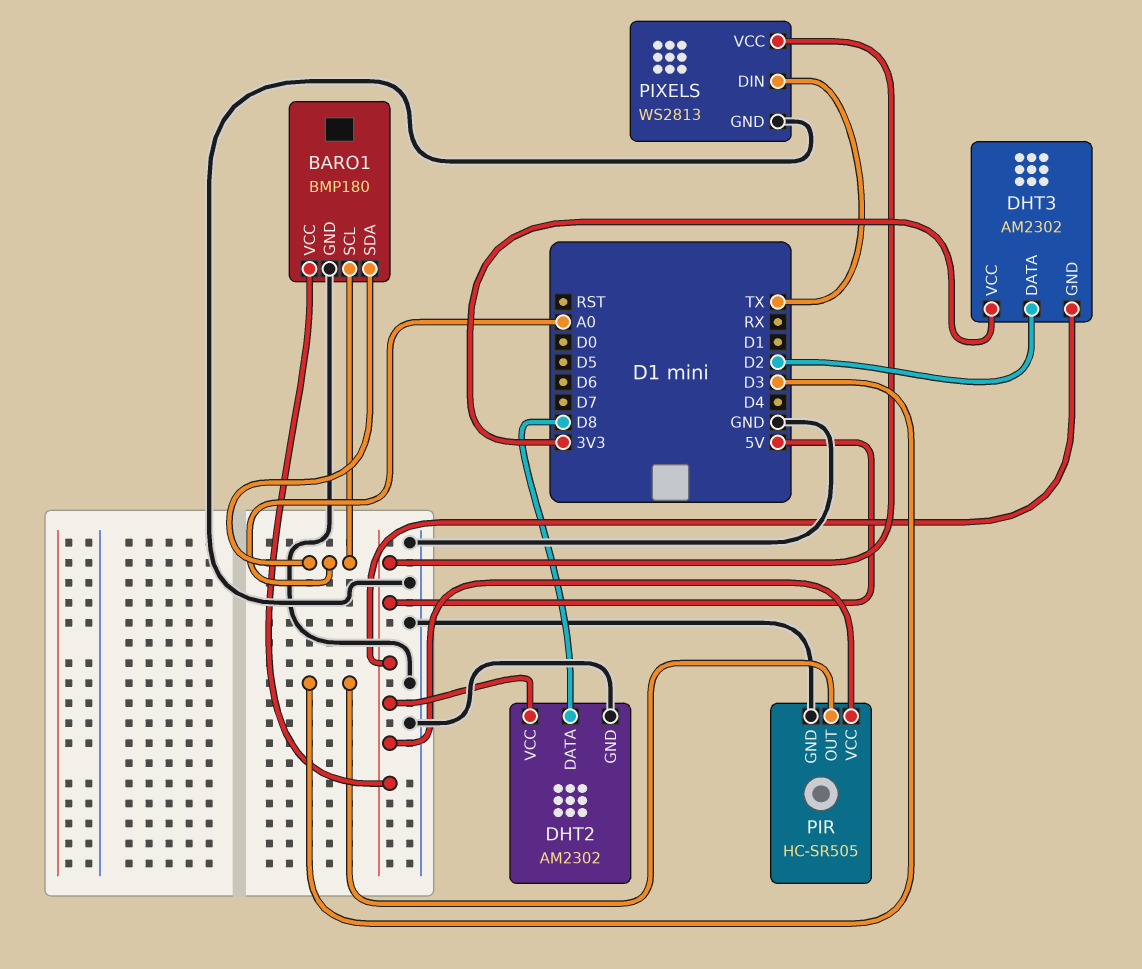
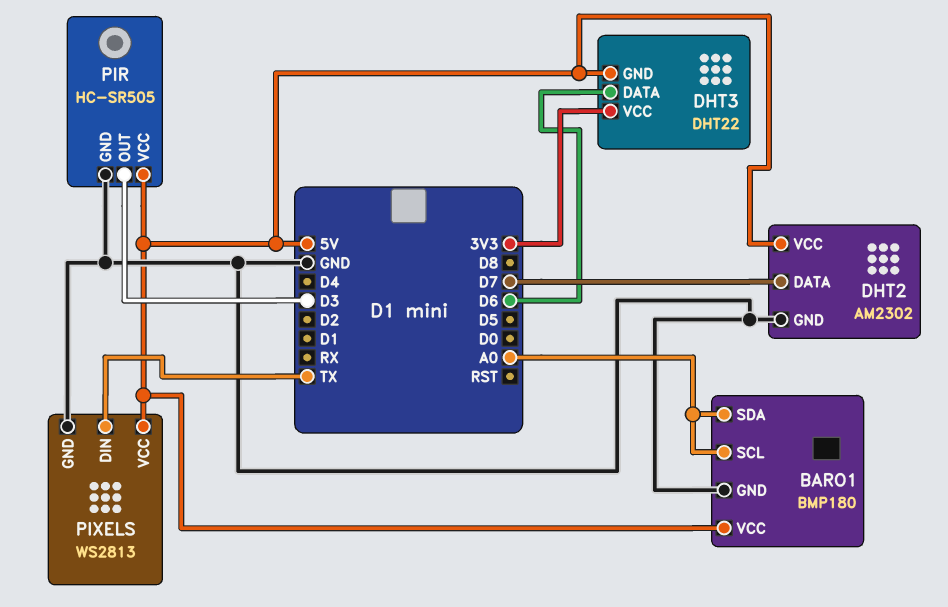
DHT2 pin DATA: D8 -> D7
DHT3: AM2302 -> DHT22
DHT3 pin DATA: D2 -> D6

